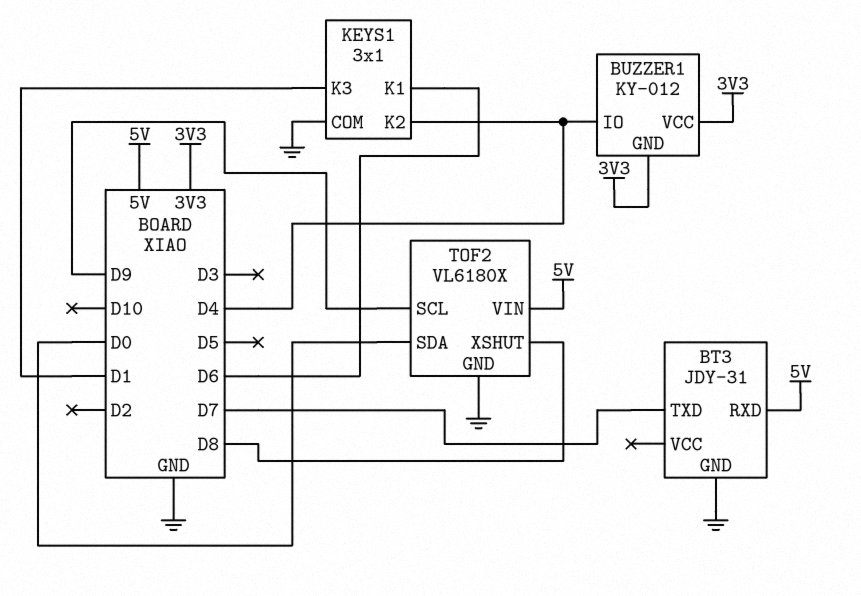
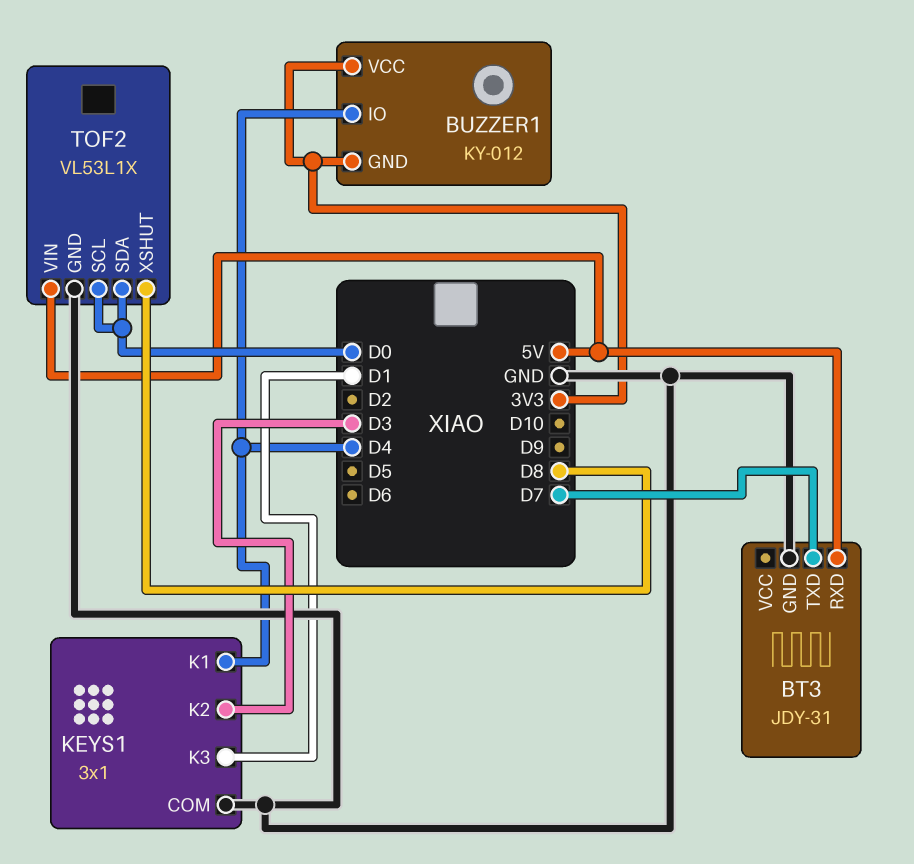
KEYS1 pin K1: D6 -> D4
KEYS1 pin K2: D4 -> D3
TOF2: VL6180X -> VL53L1X
TOF2 pin SCL: D9 -> D0

